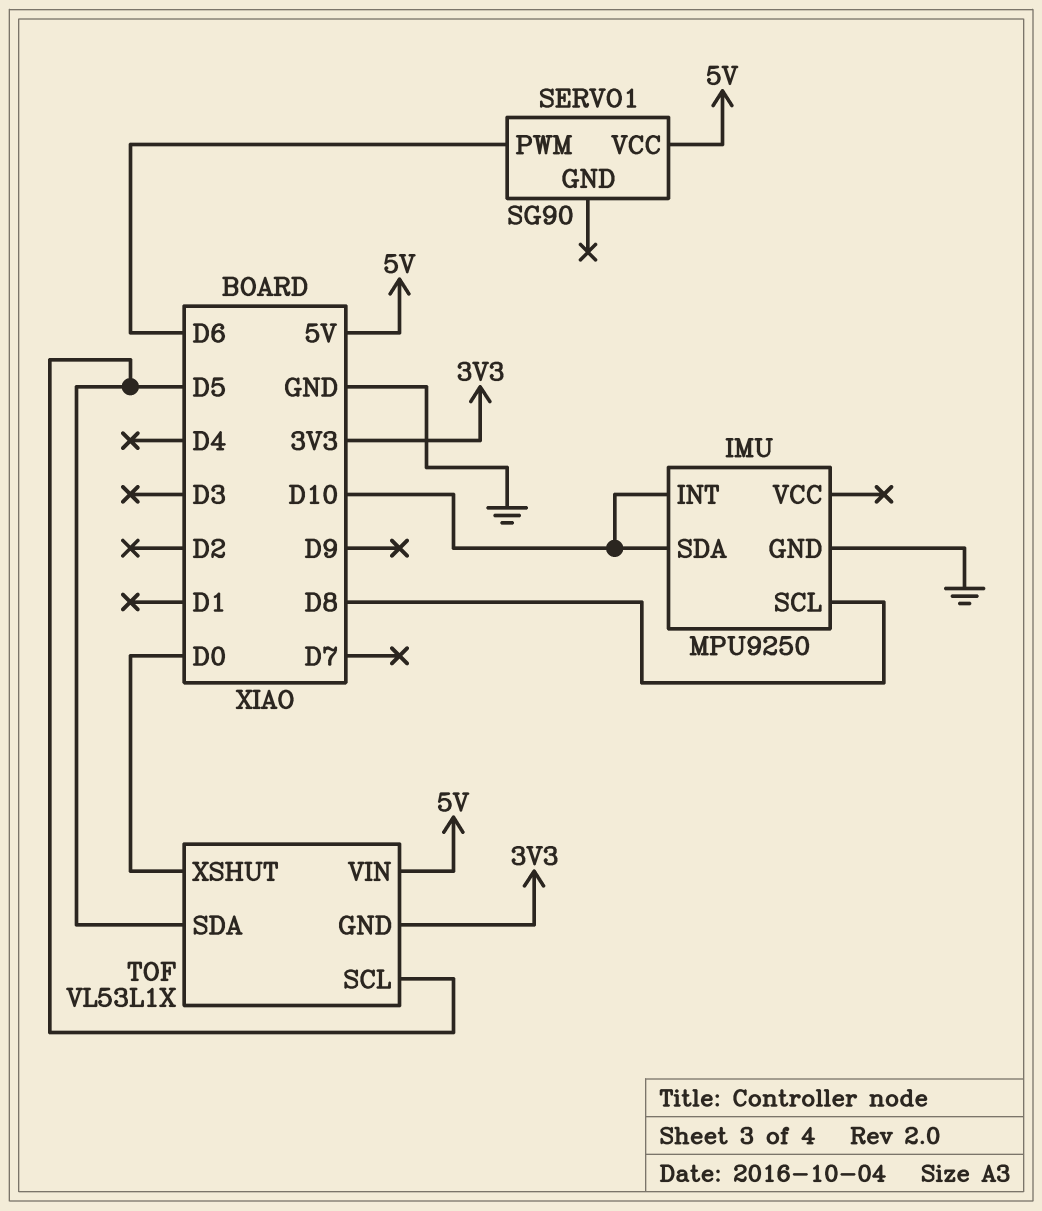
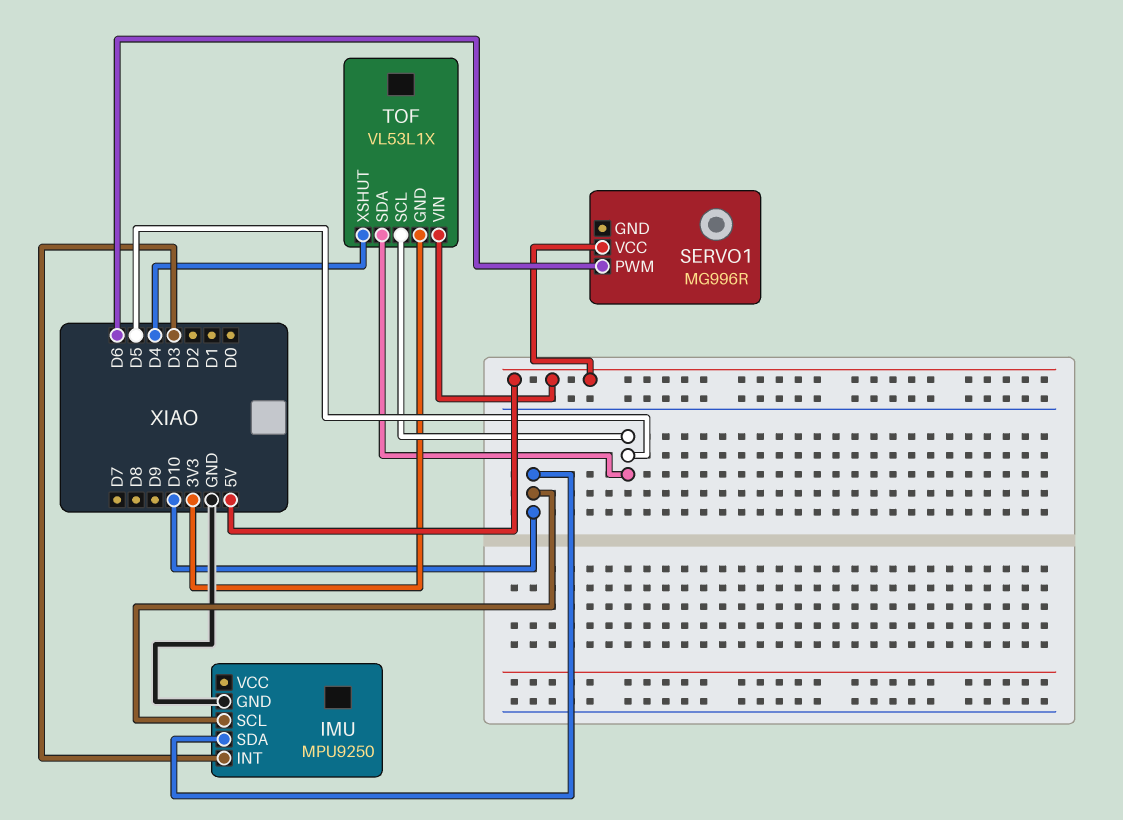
IMU pin INT: D10 -> D3
IMU pin SCL: D8 -> D10
SERVO1: SG90 -> MG996R
TOF pin XSHUT: D0 -> D4

